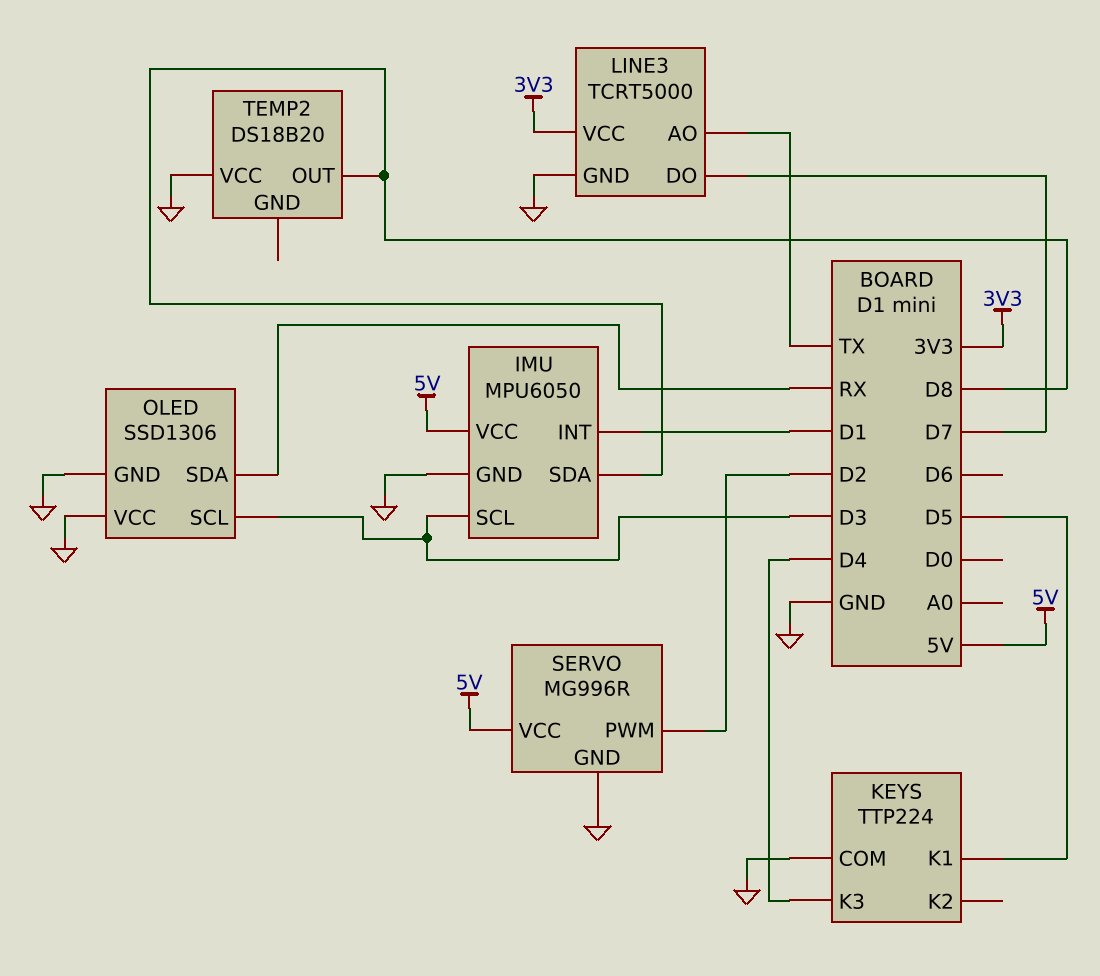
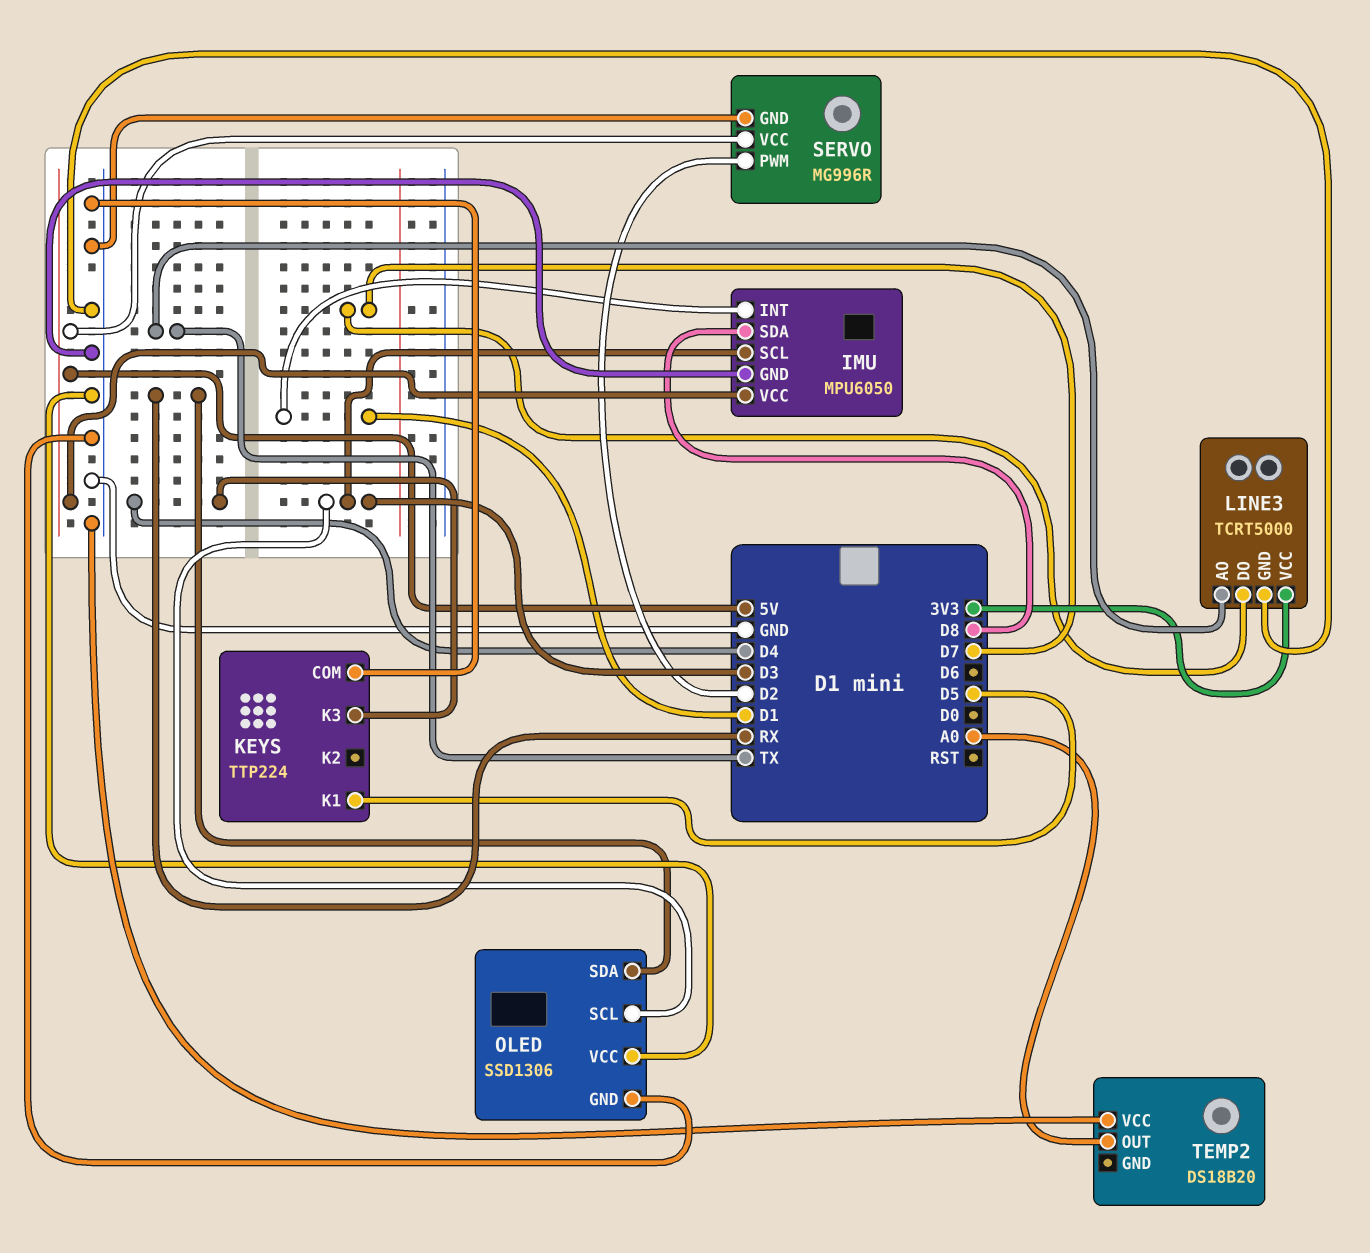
TEMP2 pin OUT: D8 -> A0

